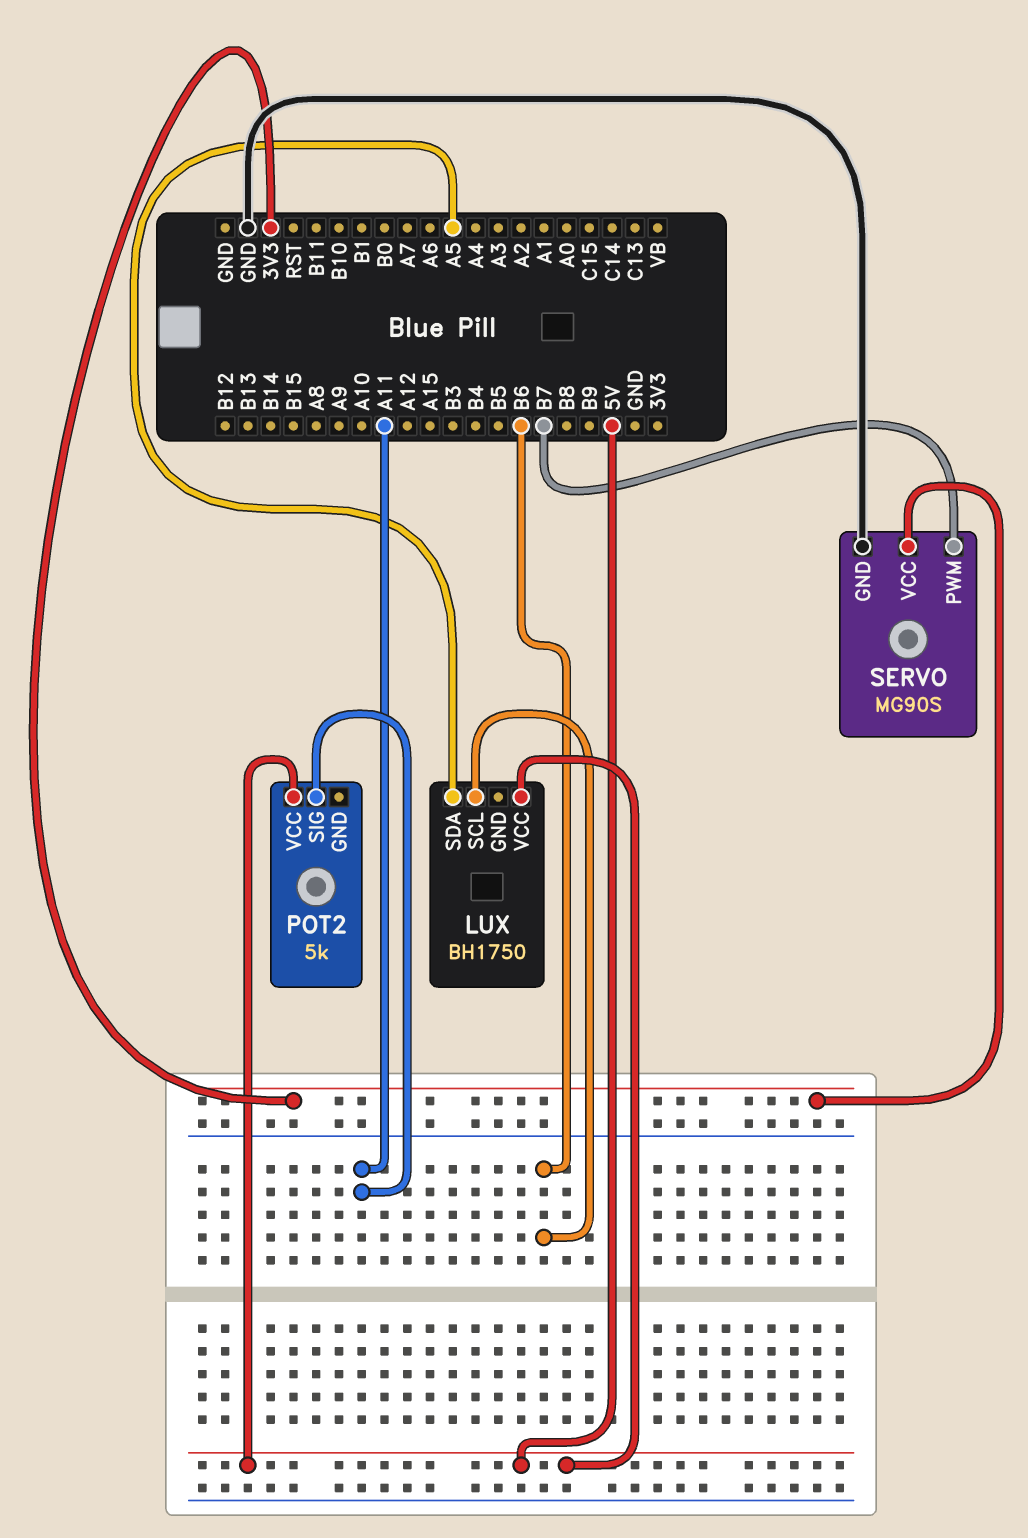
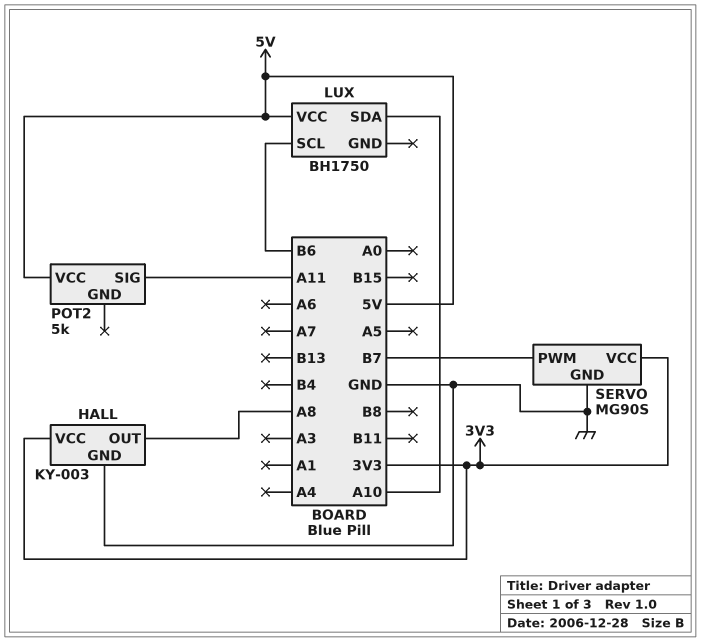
HALL: none -> KY-003
HALL pin GND: none -> GND
HALL pin OUT: none -> A8
HALL pin VCC: none -> 3V3
LUX pin SDA: A5 -> A10

